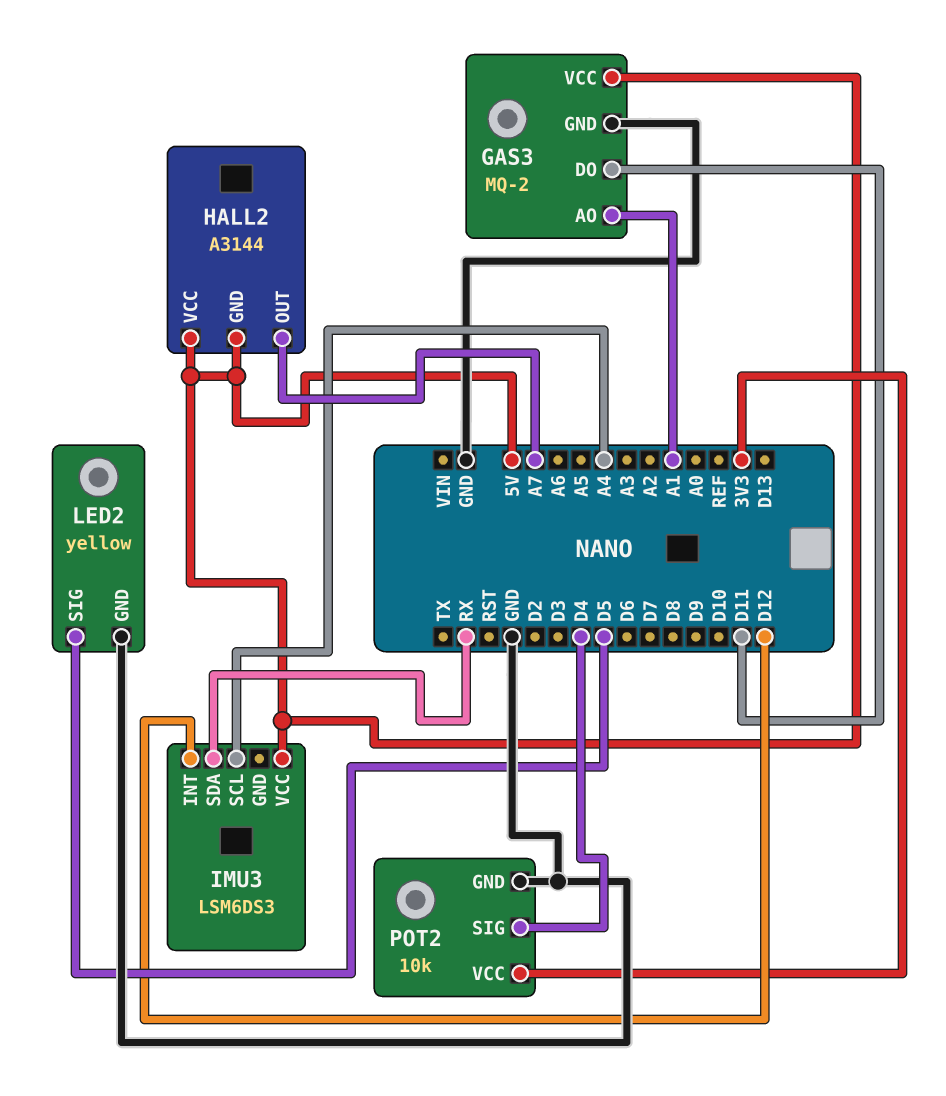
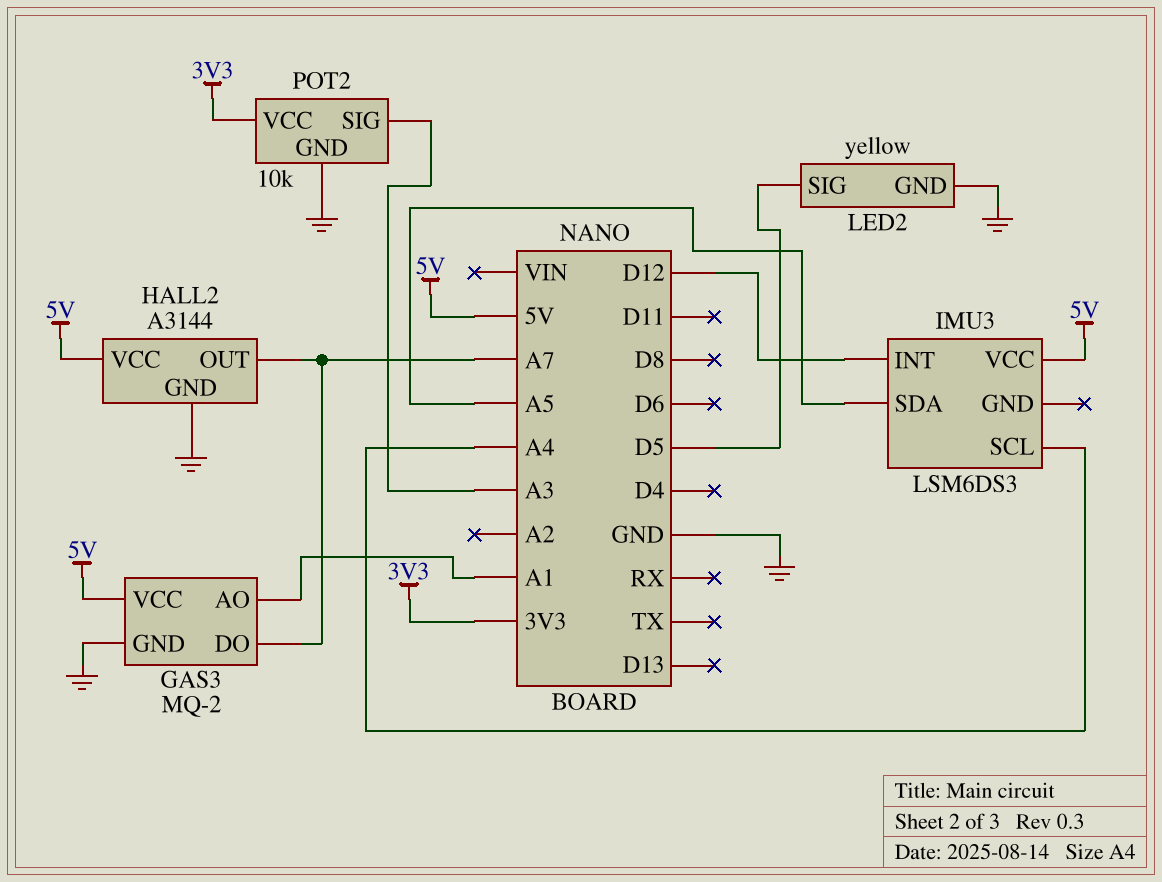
GAS3 pin DO: D11 -> A7
HALL2 pin GND: 5V -> GND
IMU3 pin SDA: RX -> A5
POT2 pin SIG: D4 -> A3

